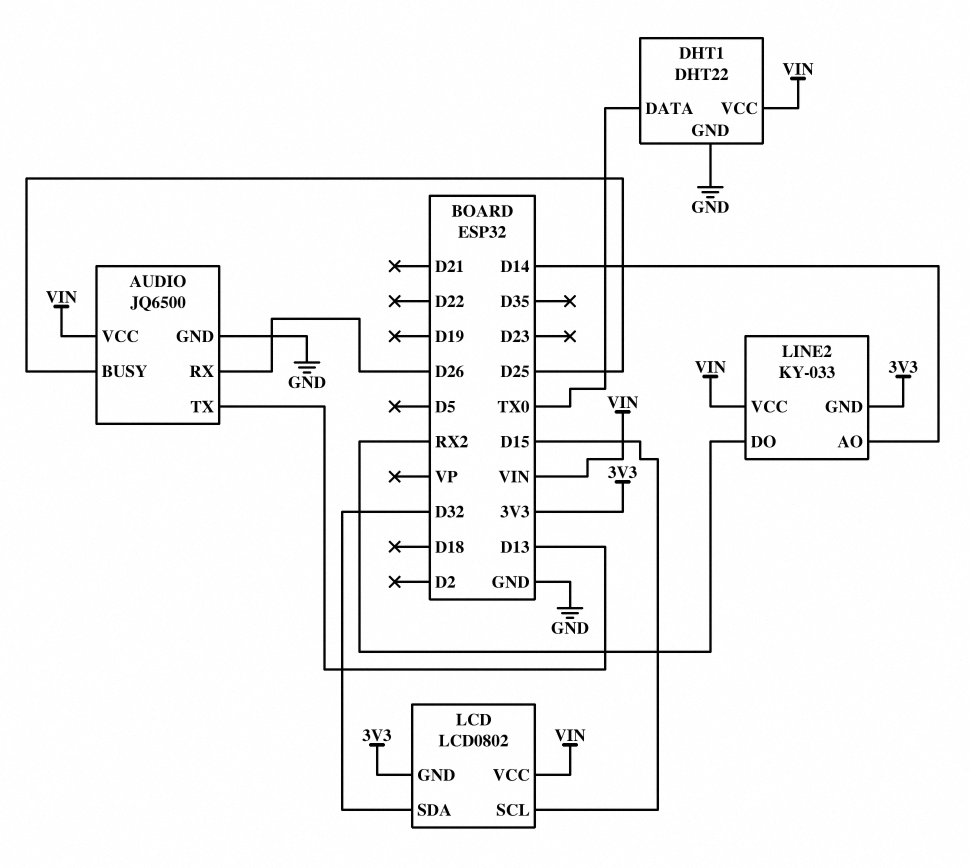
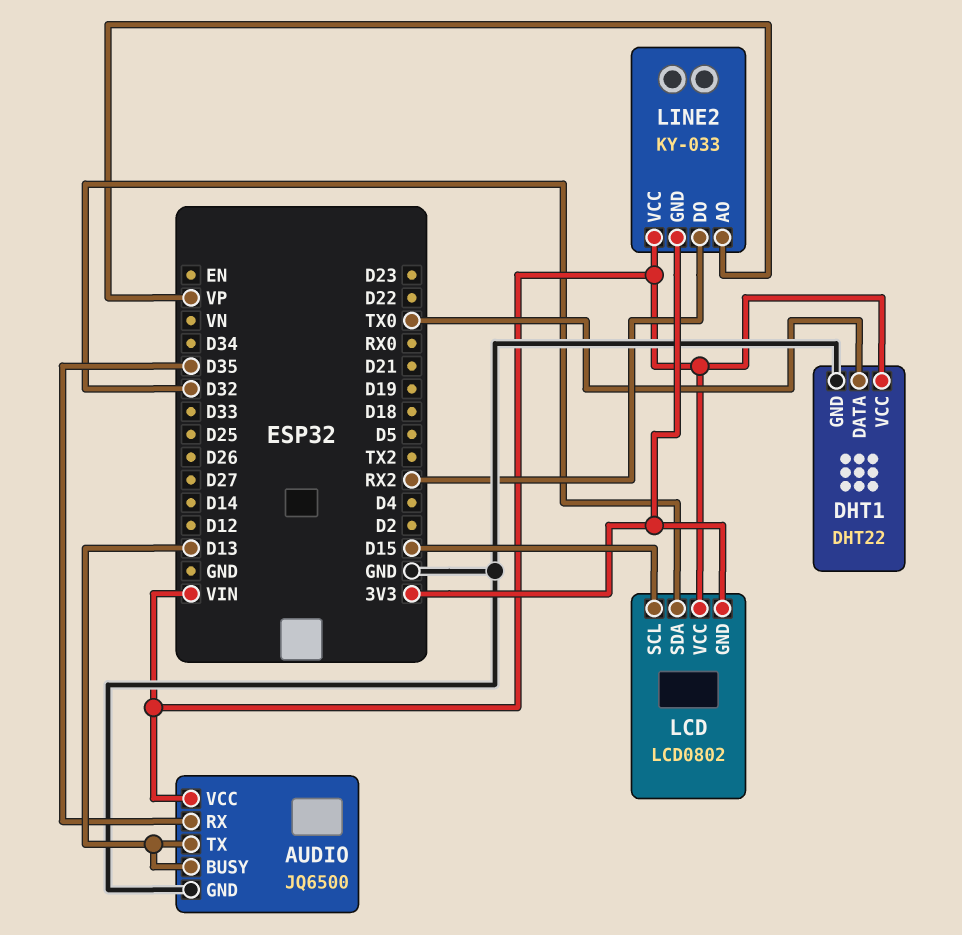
AUDIO pin BUSY: D25 -> D13
AUDIO pin RX: D26 -> D35
LINE2 pin AO: D14 -> VP

